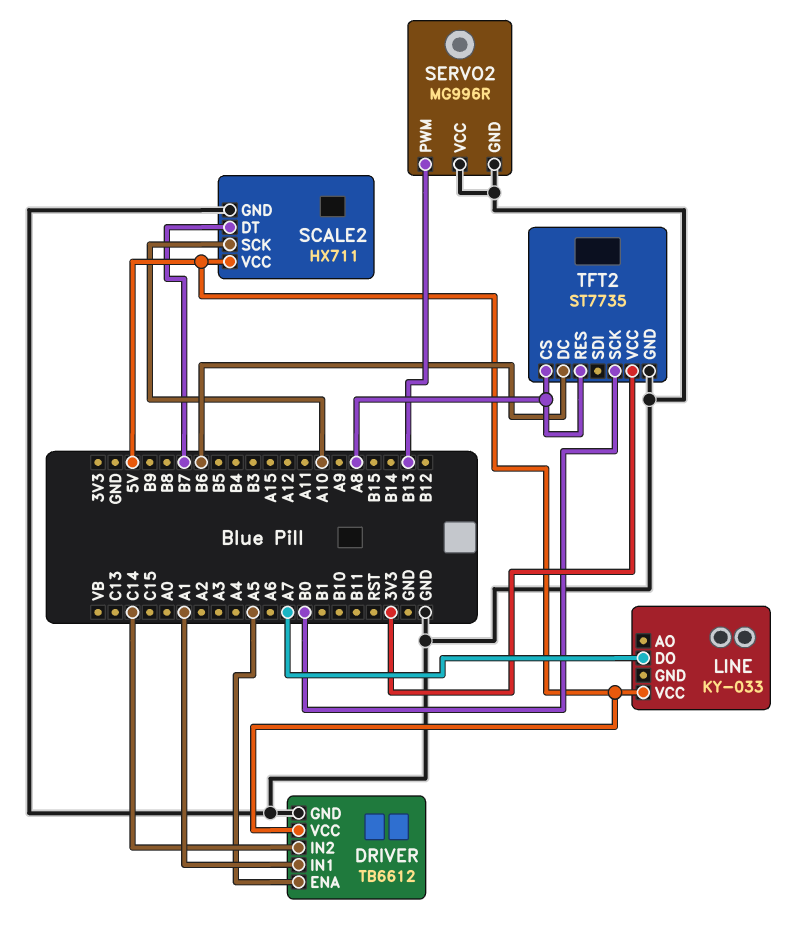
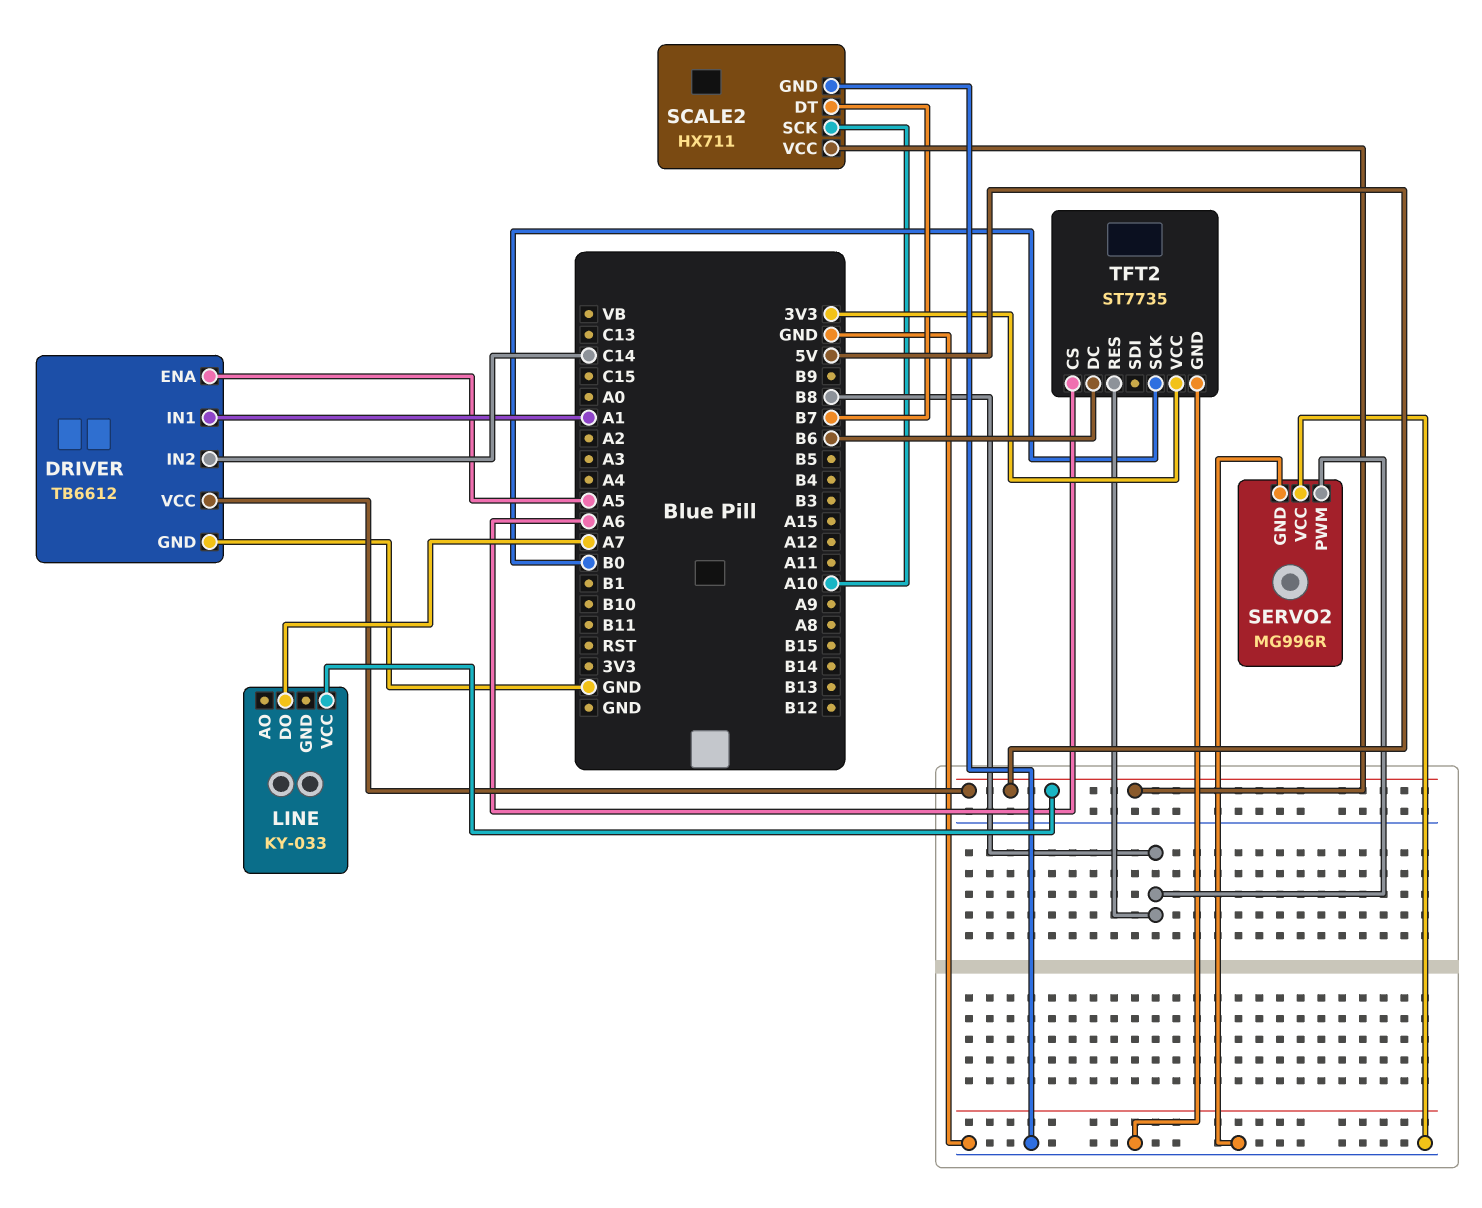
SERVO2 pin PWM: B13 -> B8
TFT2 pin CS: A8 -> A6
TFT2 pin RES: A8 -> B8

